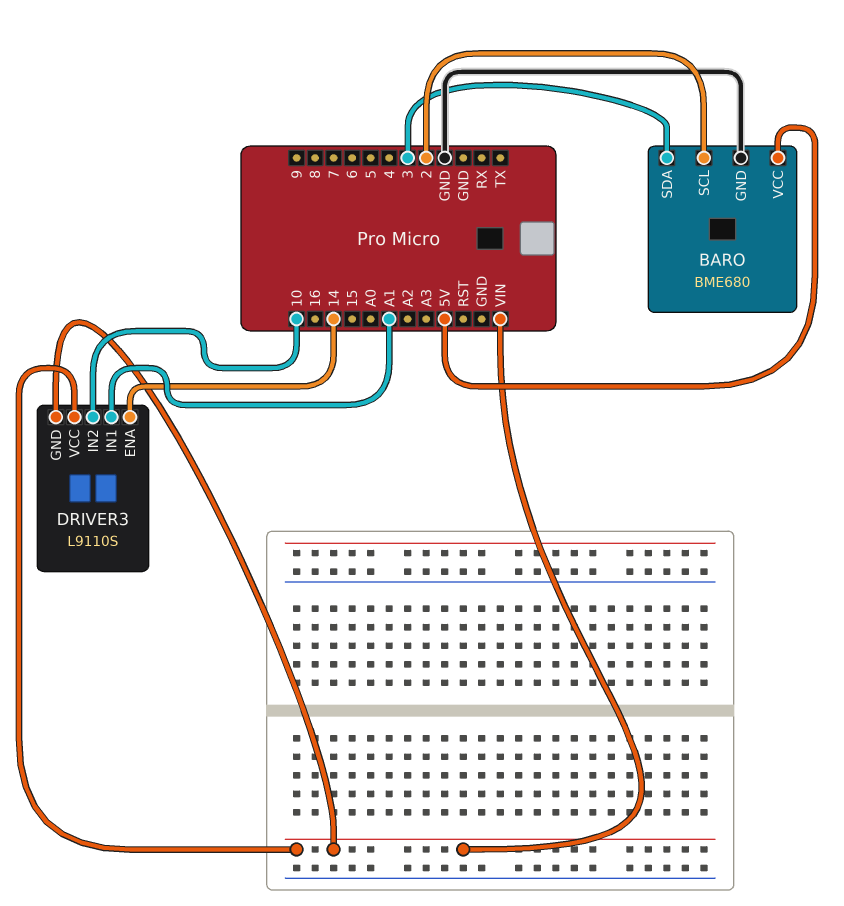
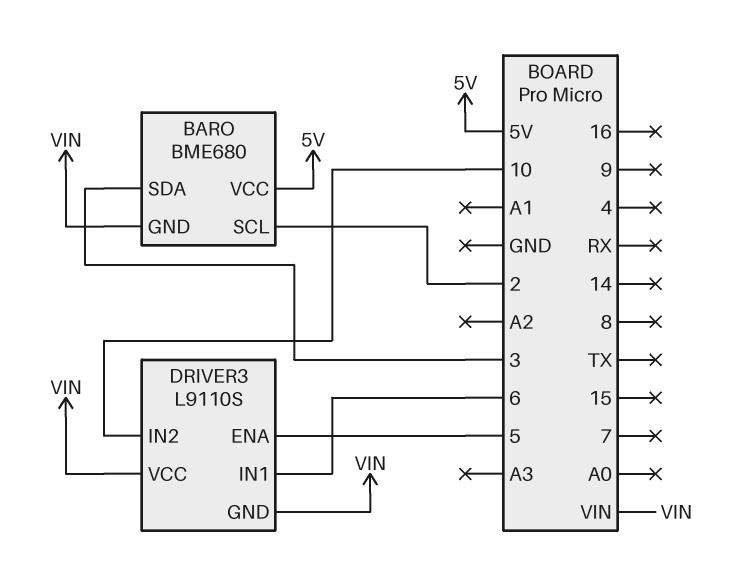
BARO pin GND: GND -> VIN
DRIVER3 pin ENA: 14 -> 5
DRIVER3 pin IN1: A1 -> 6

